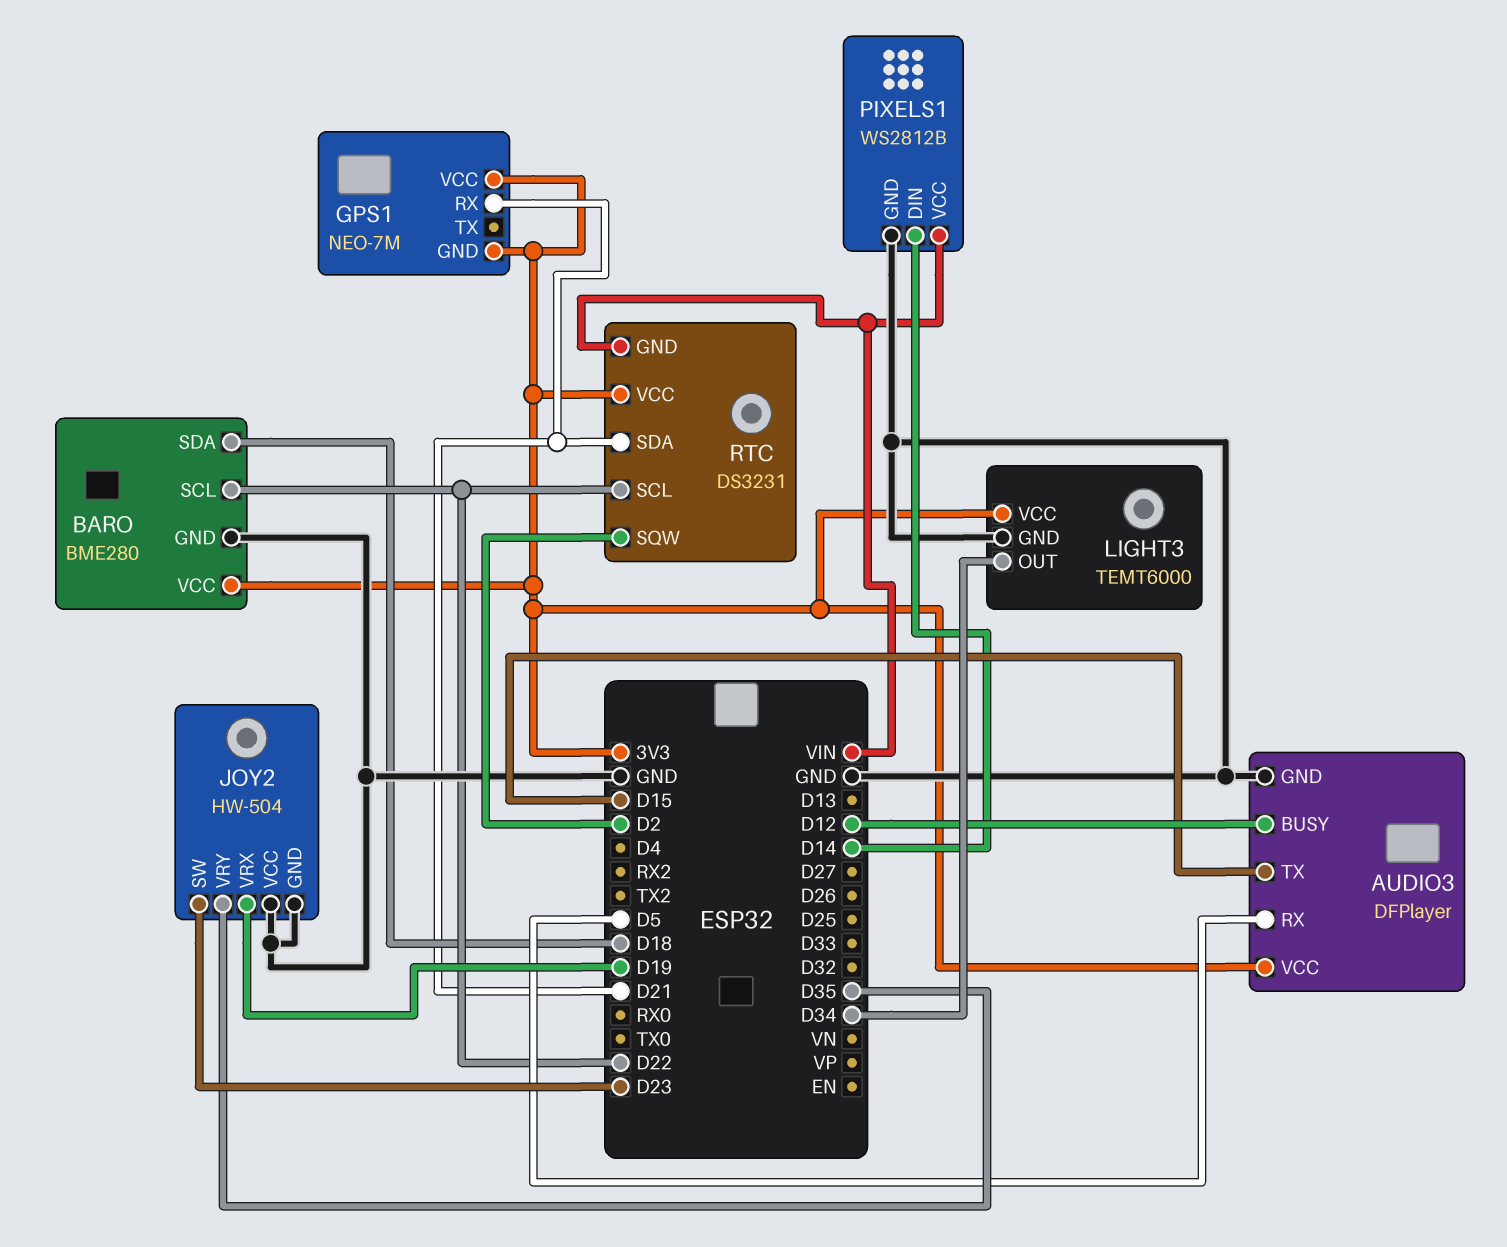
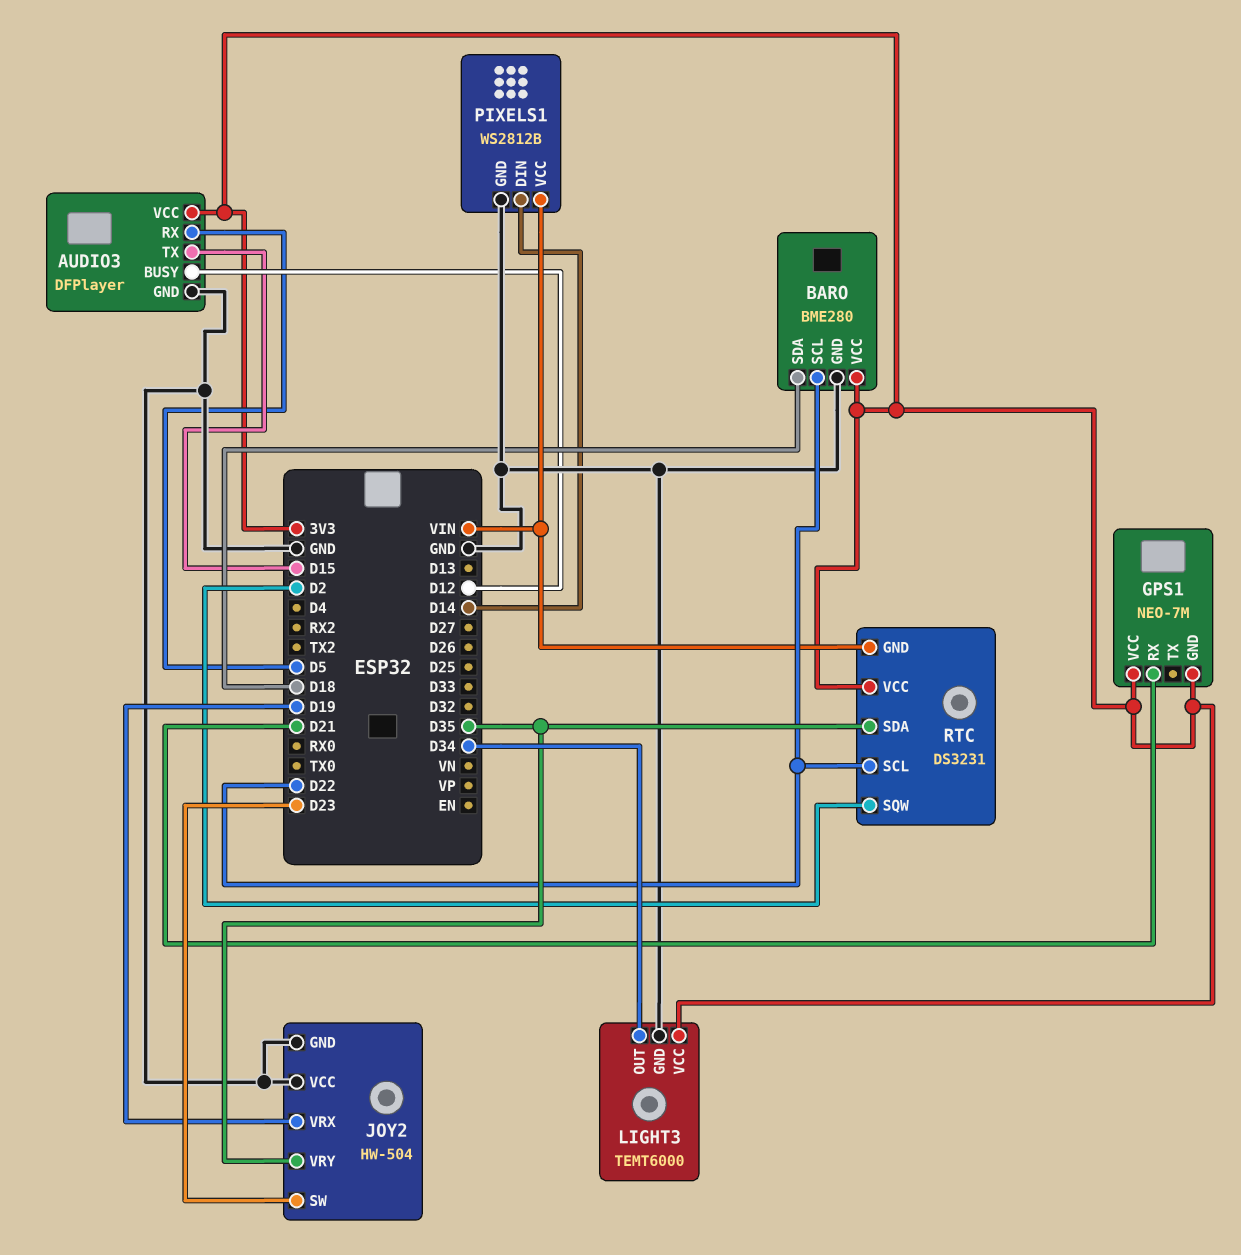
RTC pin SDA: D21 -> D35

